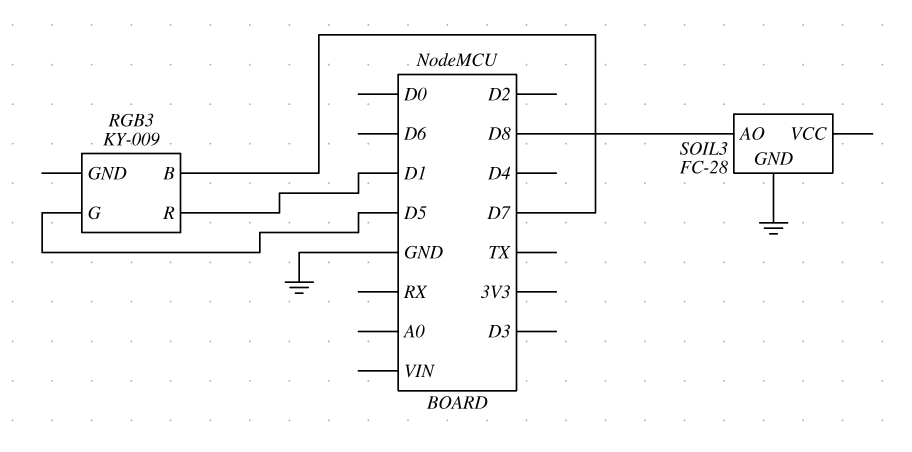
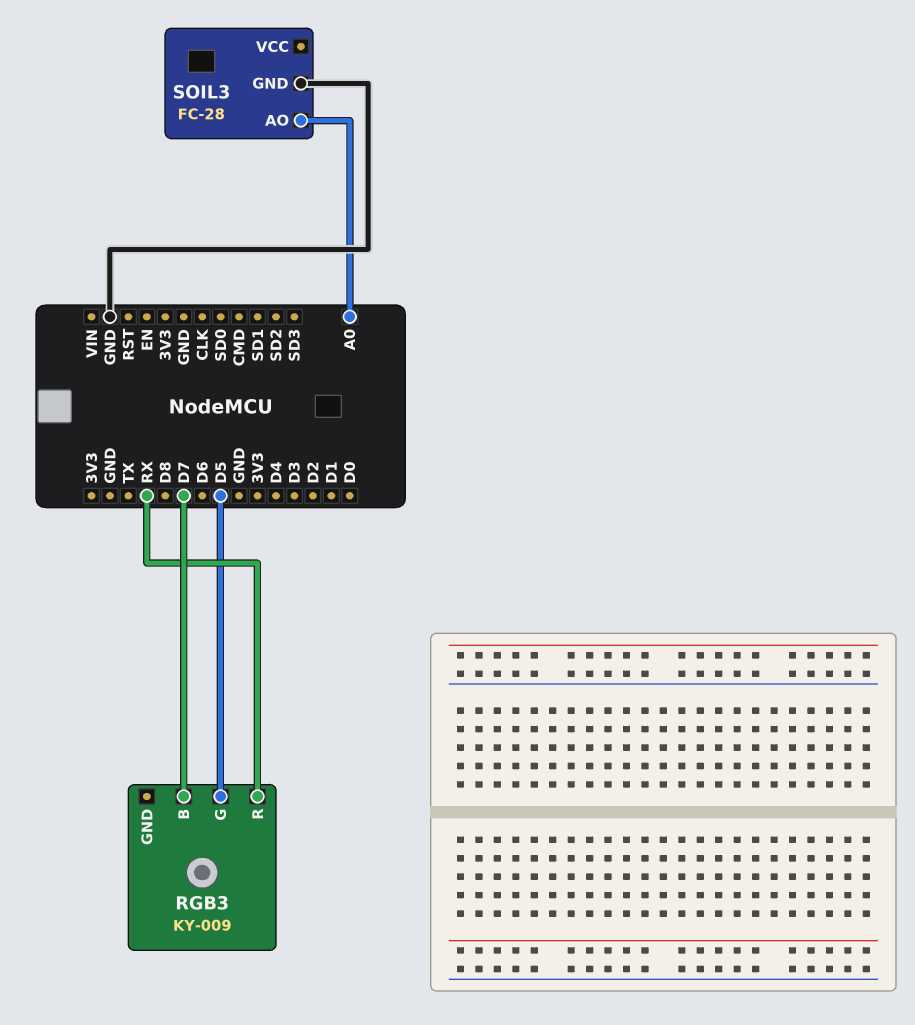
RGB3 pin R: D1 -> RX
SOIL3 pin AO: D8 -> A0

